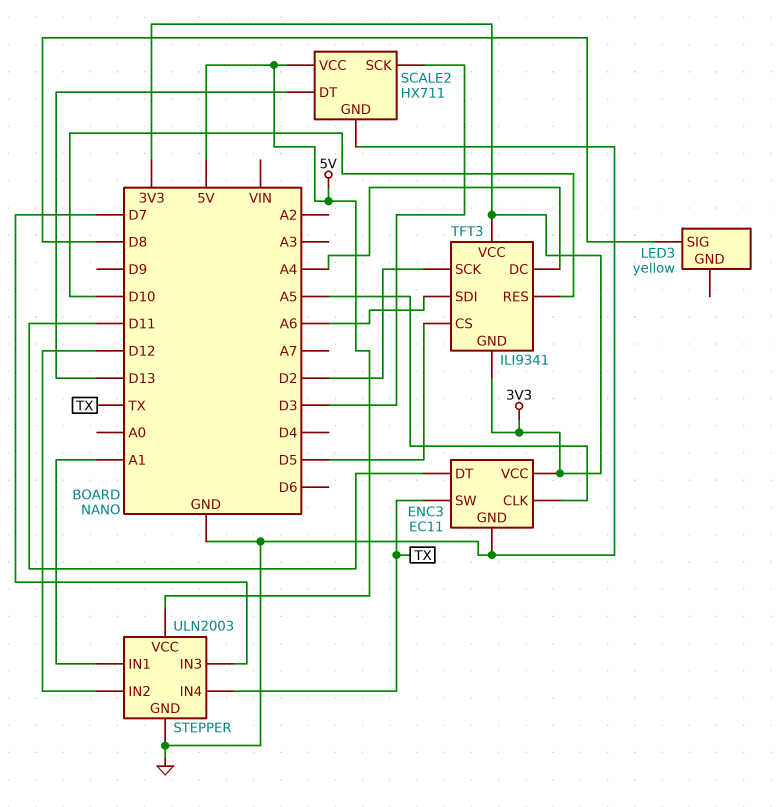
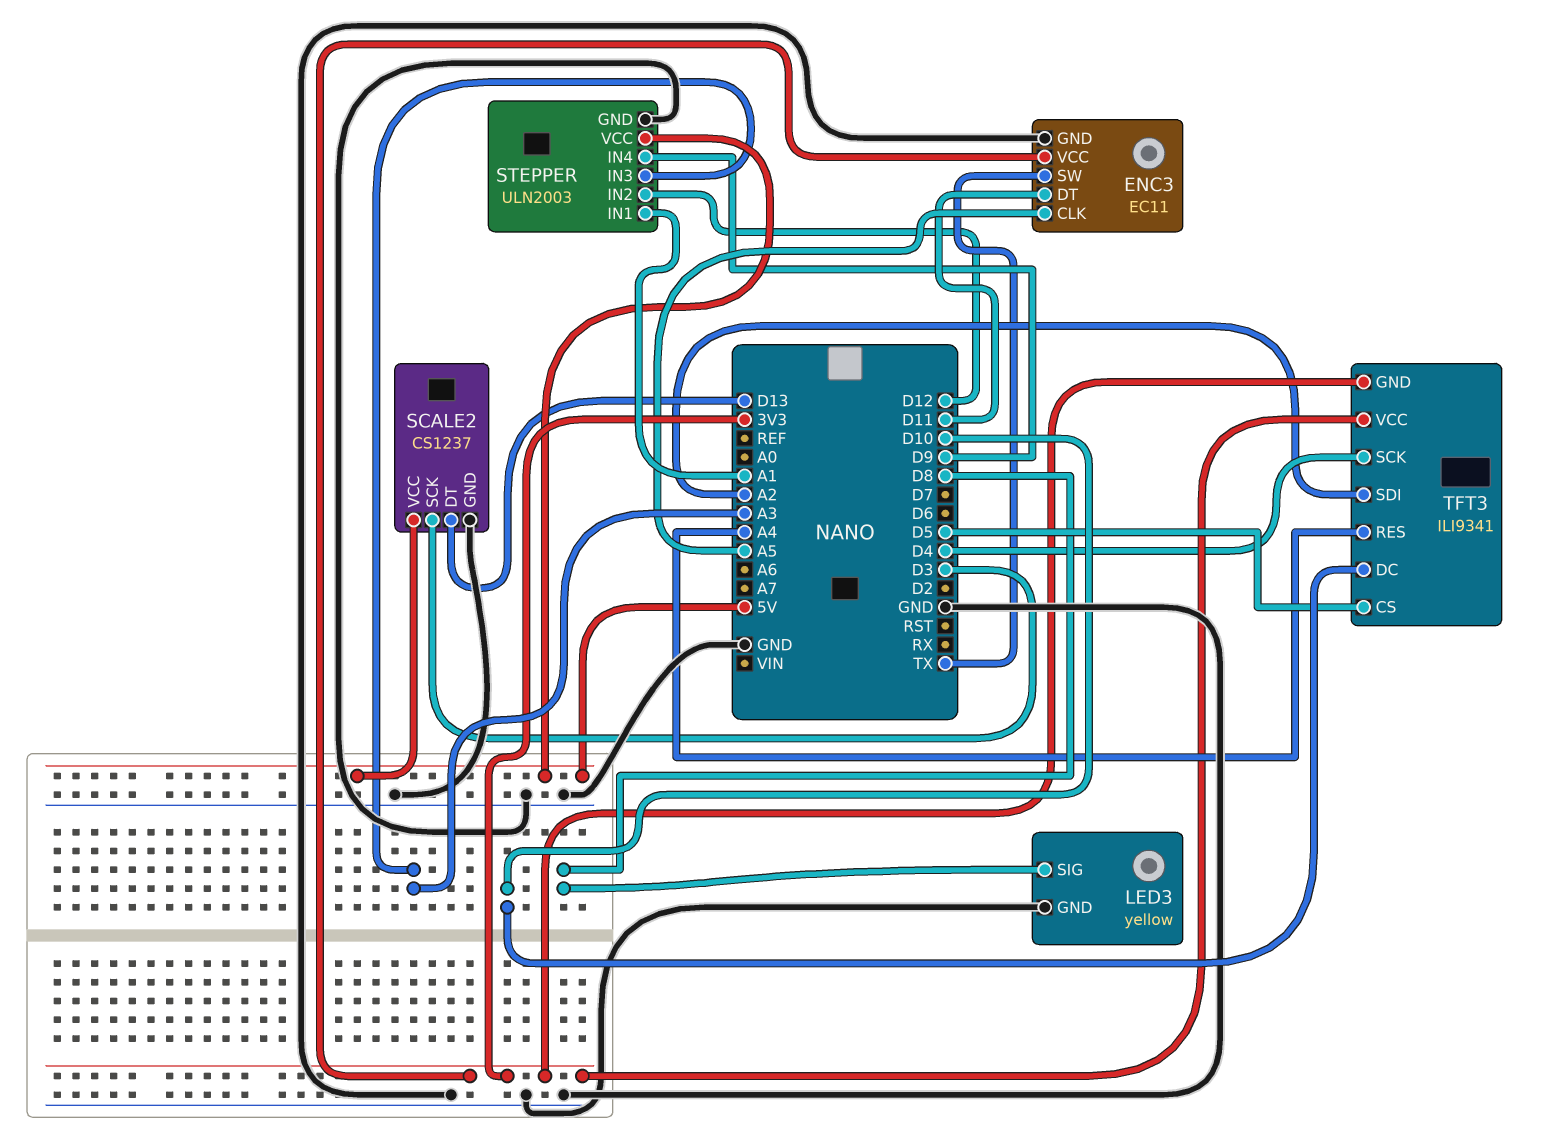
LED3 pin GND: none -> GND
SCALE2: HX711 -> CS1237
STEPPER pin IN3: D7 -> A3
STEPPER pin IN4: TX -> D9
TFT3 pin DC: A4 -> D10
TFT3 pin RES: D10 -> A4
TFT3 pin SCK: D2 -> D4
TFT3 pin SDI: A6 -> A2

